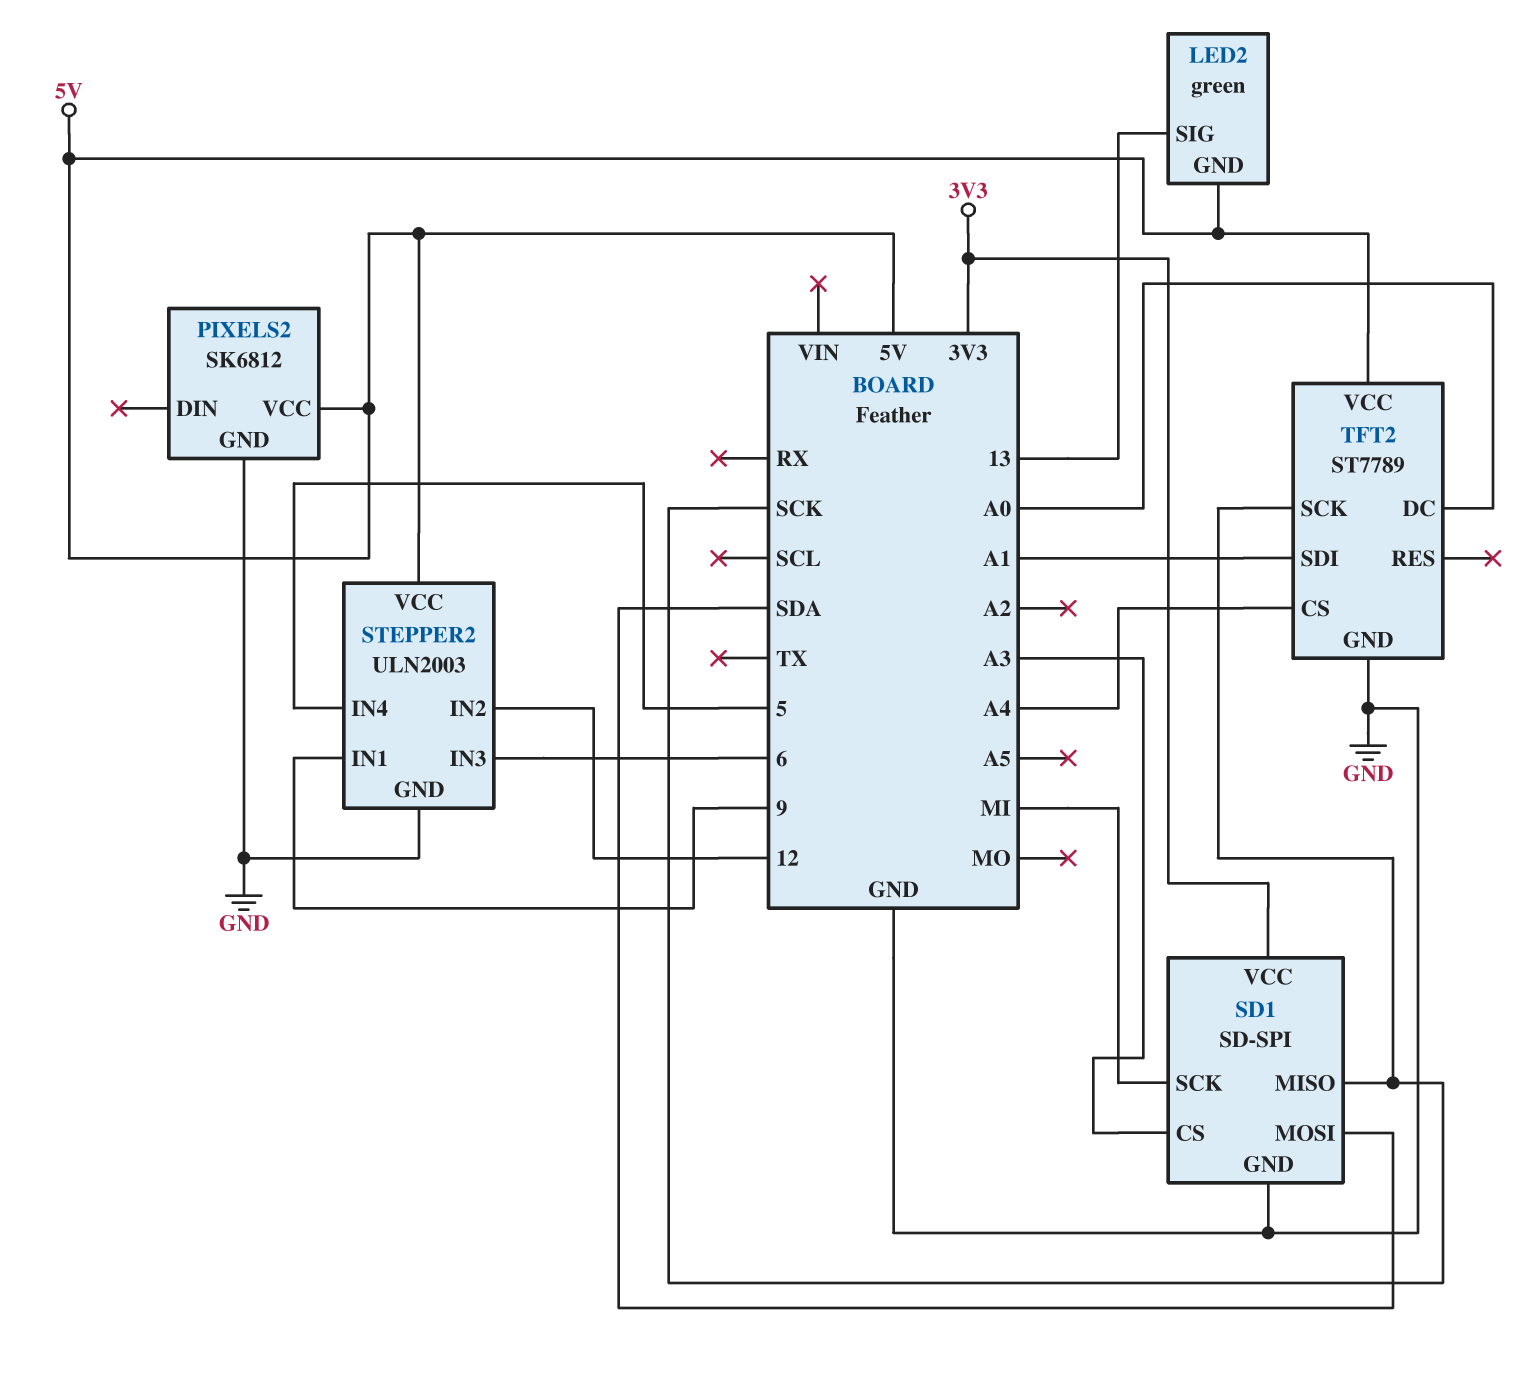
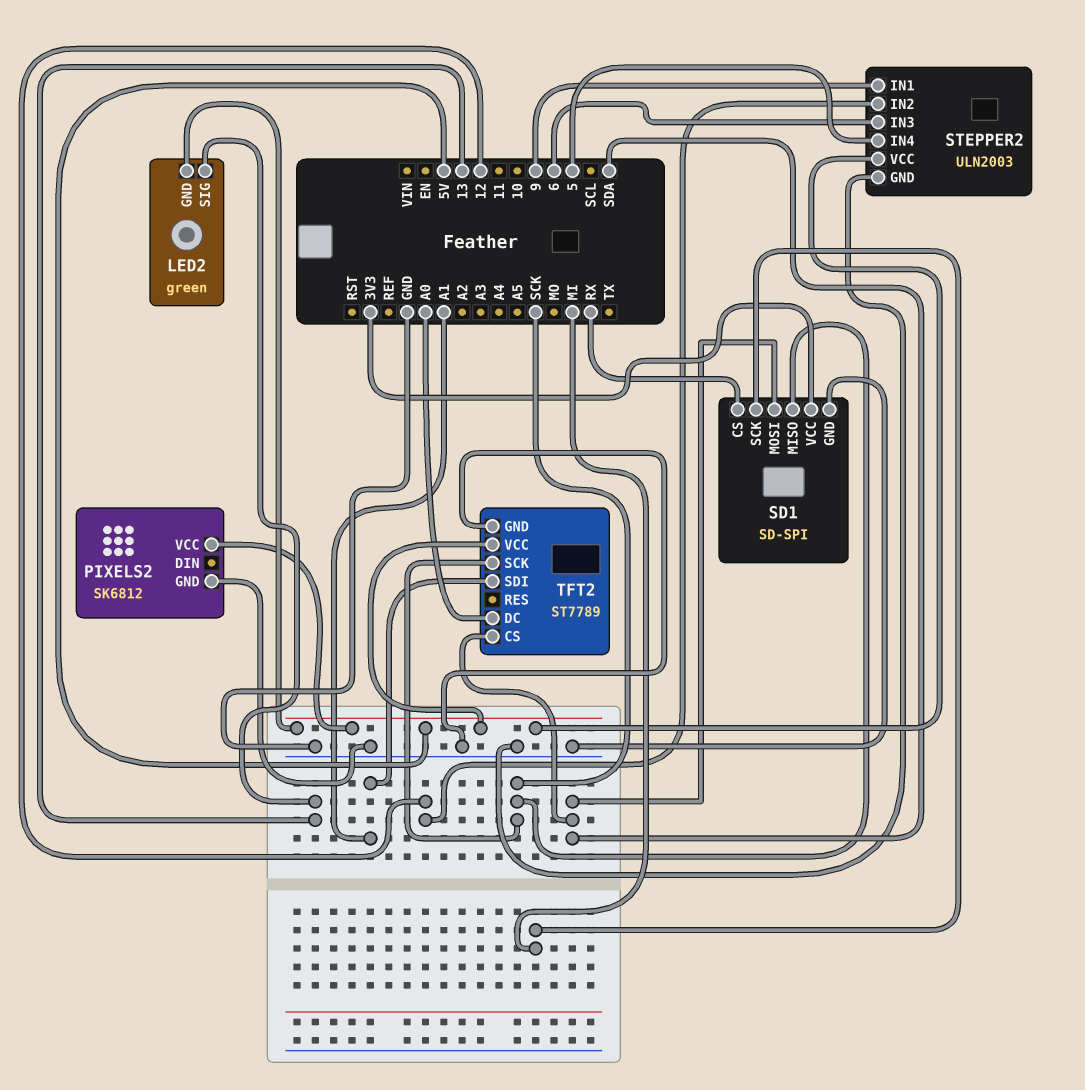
SD1 pin CS: A3 -> RX
TFT2 pin CS: A4 -> SDA

